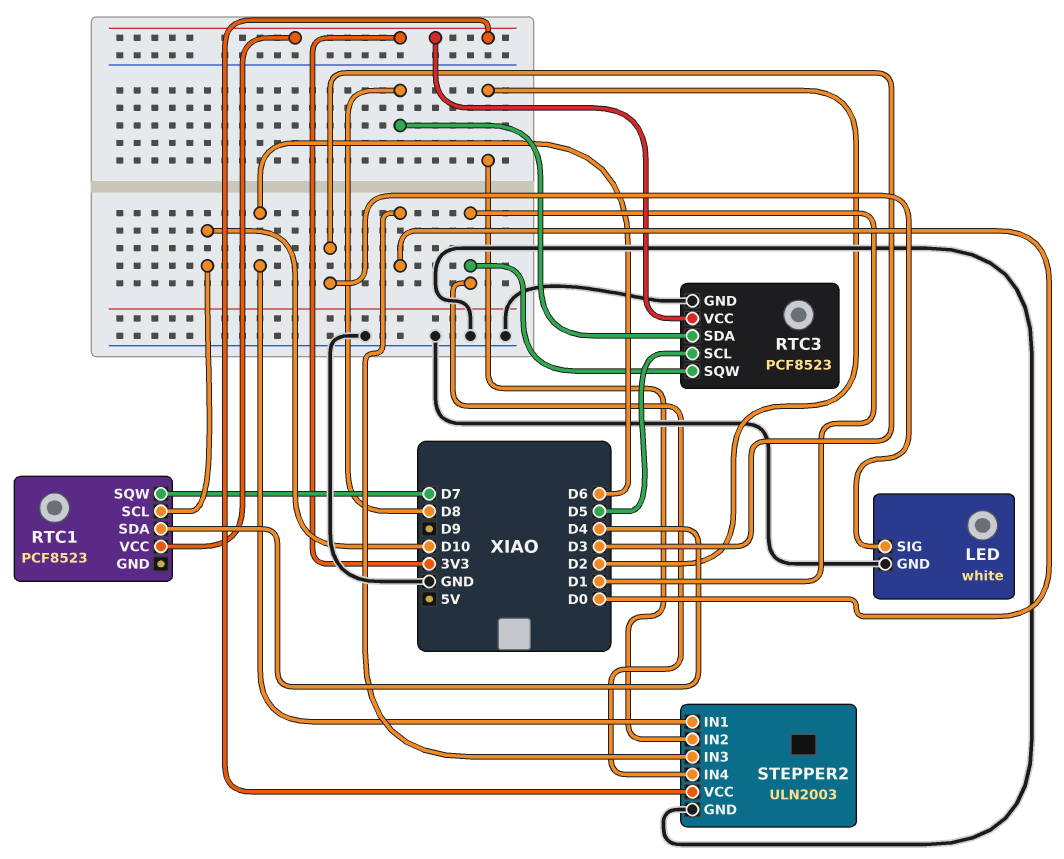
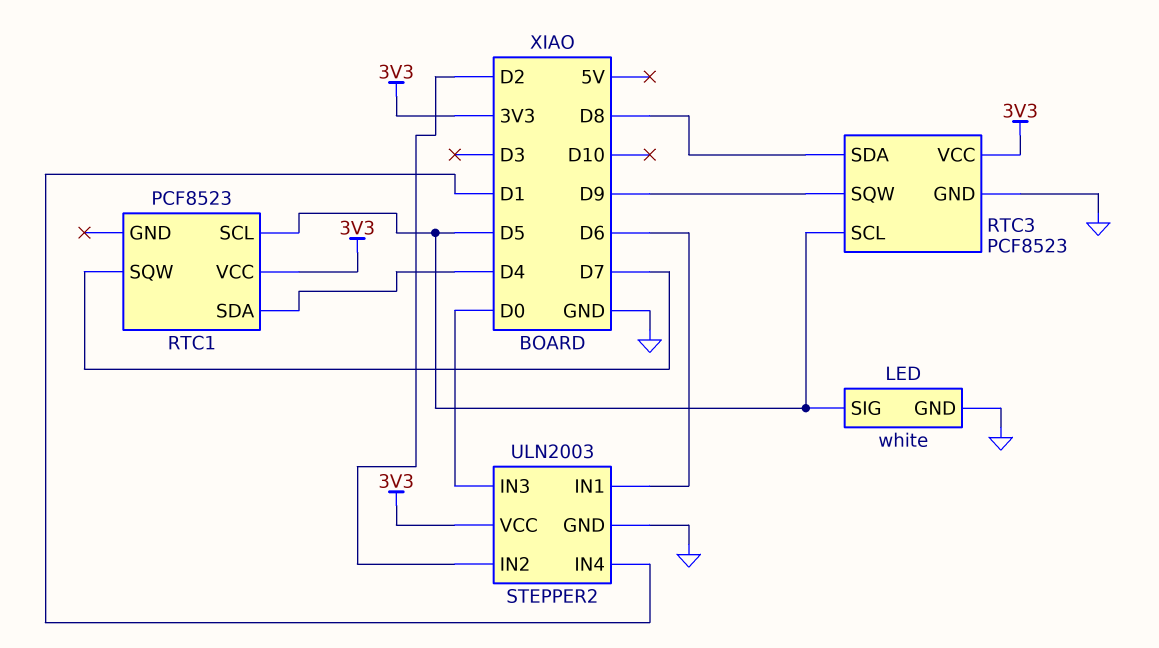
LED pin SIG: D3 -> D5
RTC1 pin SCL: D10 -> D5
RTC3 pin SQW: D1 -> D9

